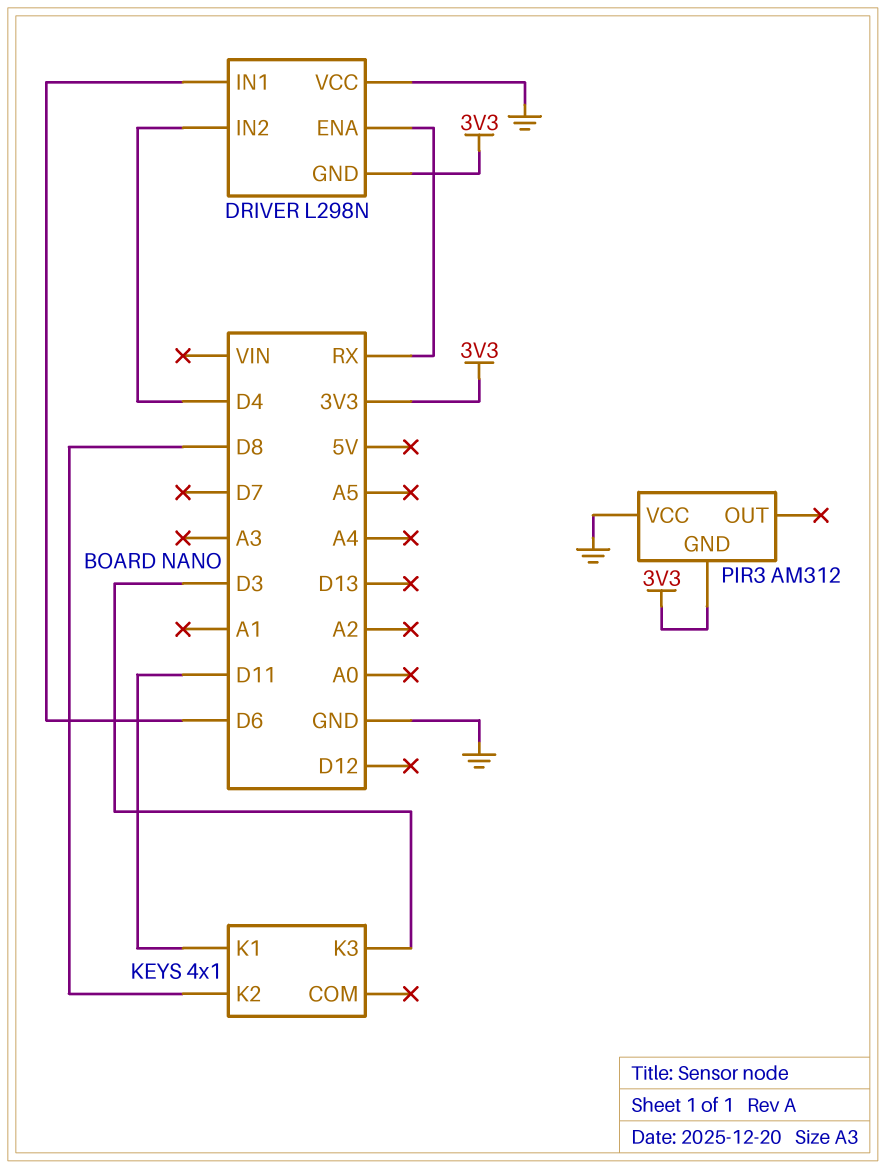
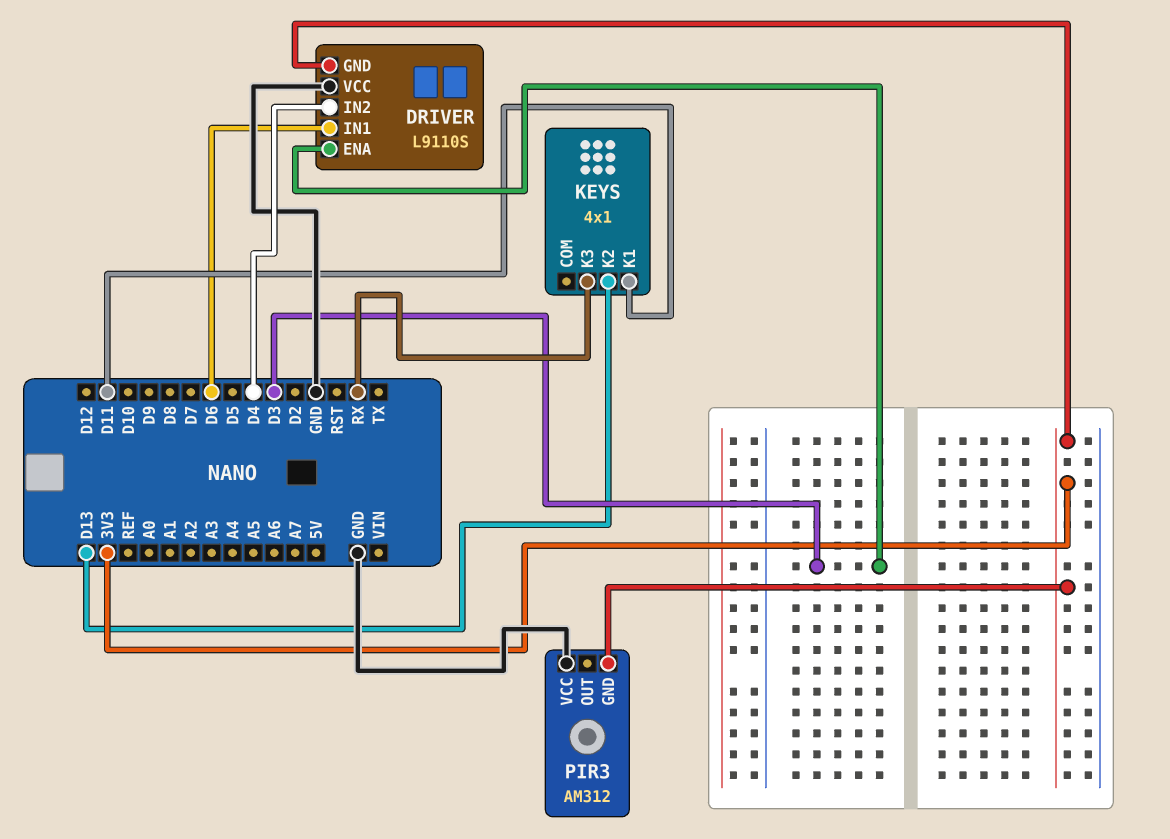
DRIVER: L298N -> L9110S
DRIVER pin ENA: RX -> D3
KEYS pin K2: D8 -> D13
KEYS pin K3: D3 -> RX

